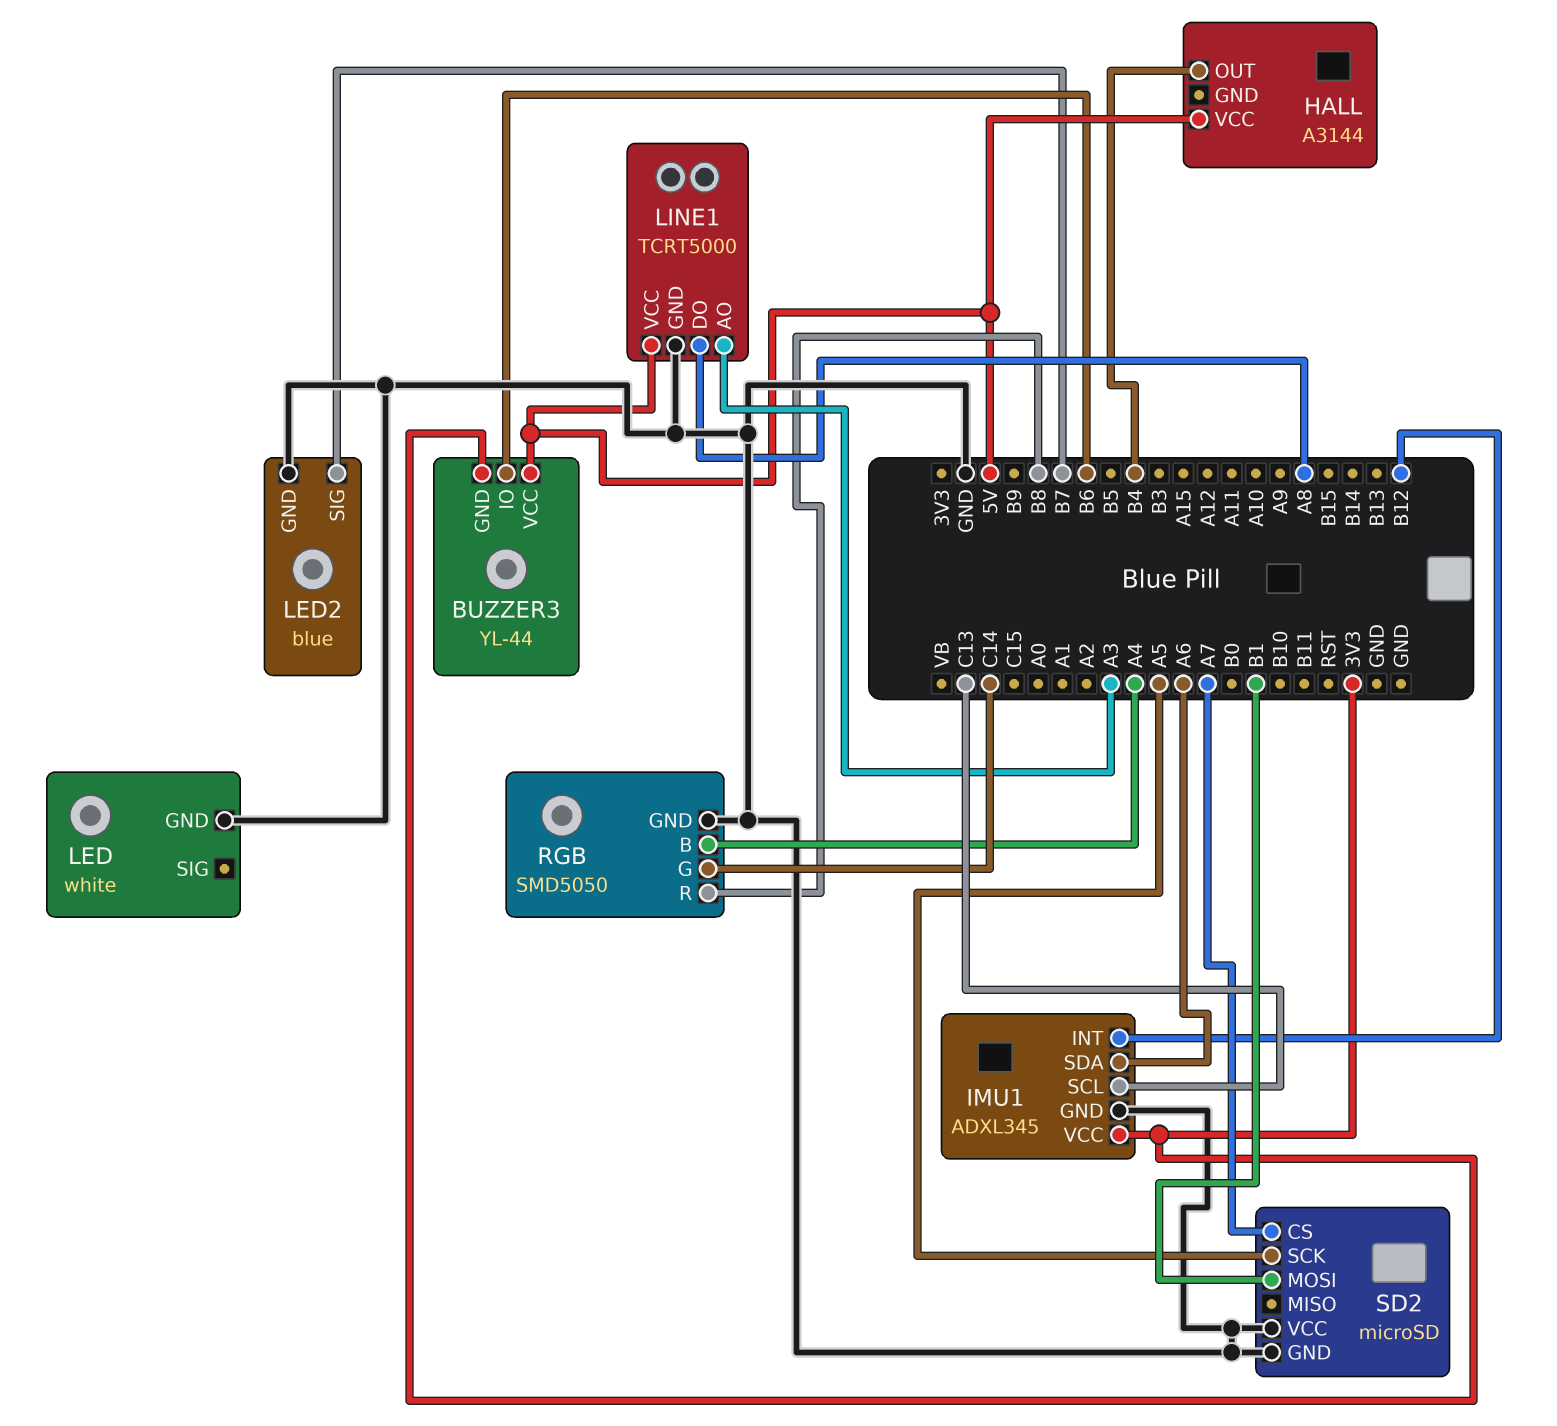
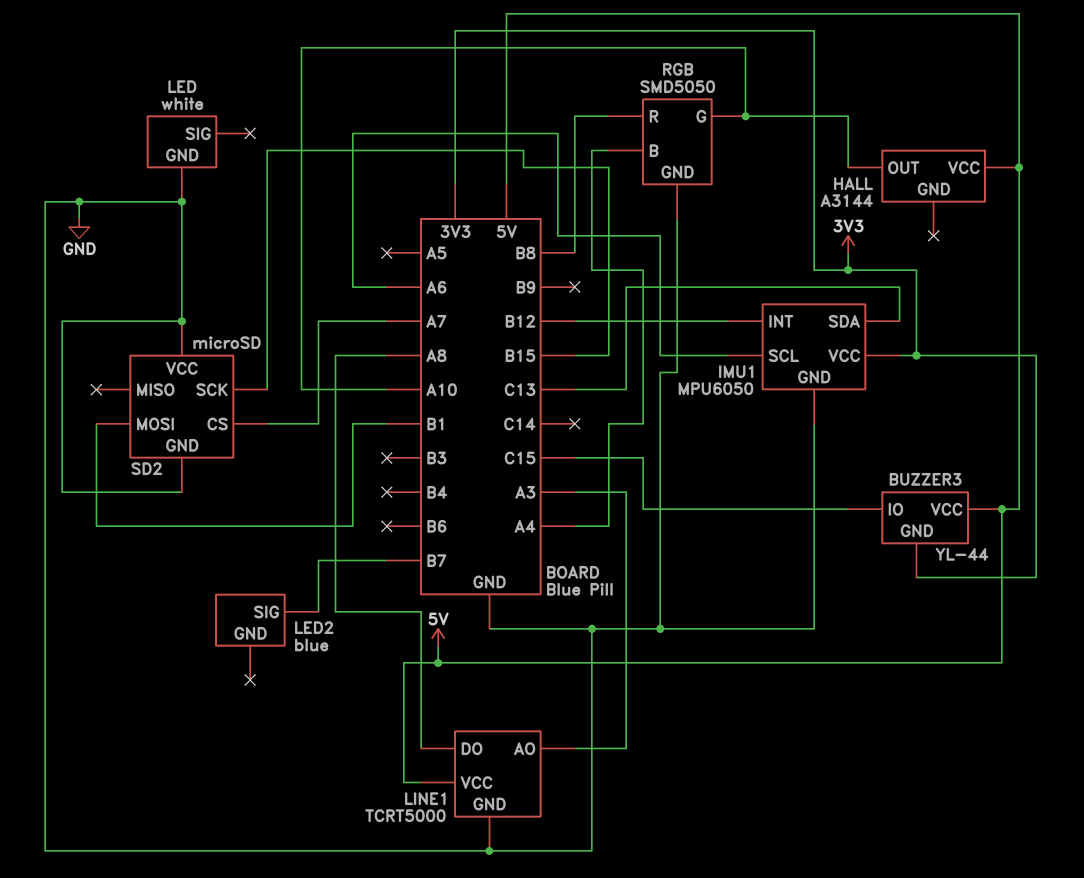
BUZZER3 pin IO: B6 -> C15
HALL pin OUT: B4 -> A10
IMU1: ADXL345 -> MPU6050
IMU1 pin SCL: C13 -> A6
IMU1 pin SDA: A6 -> C13
LED2 pin GND: GND -> none
RGB pin G: C14 -> A10
SD2 pin SCK: A5 -> B15

